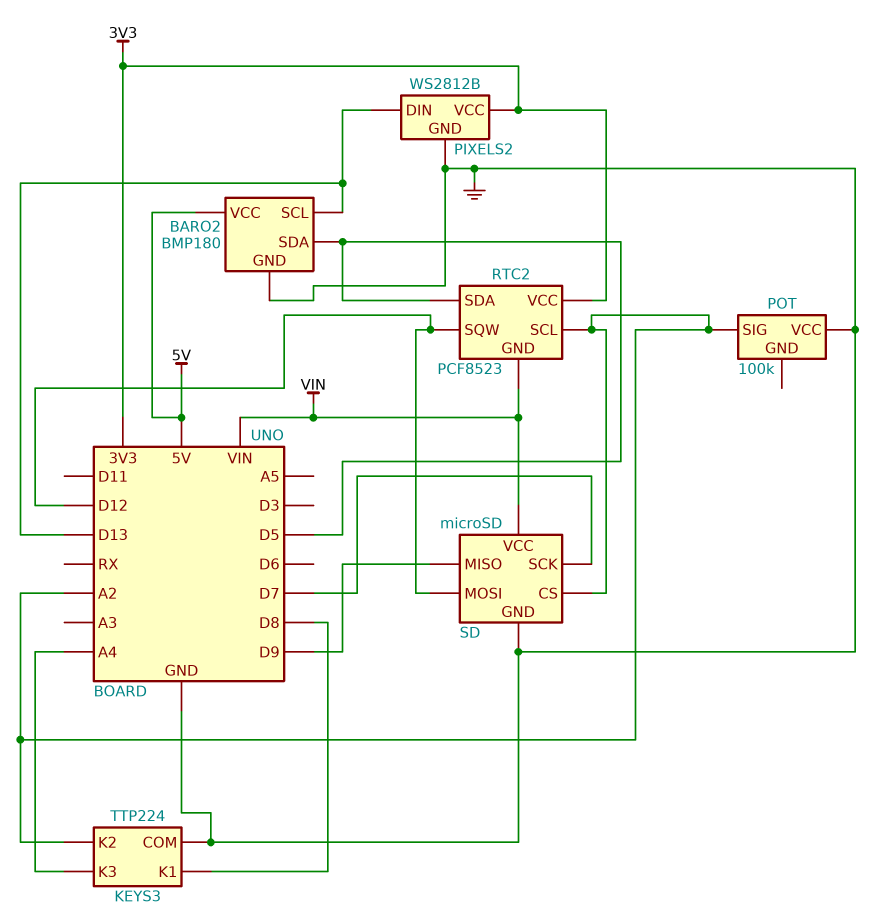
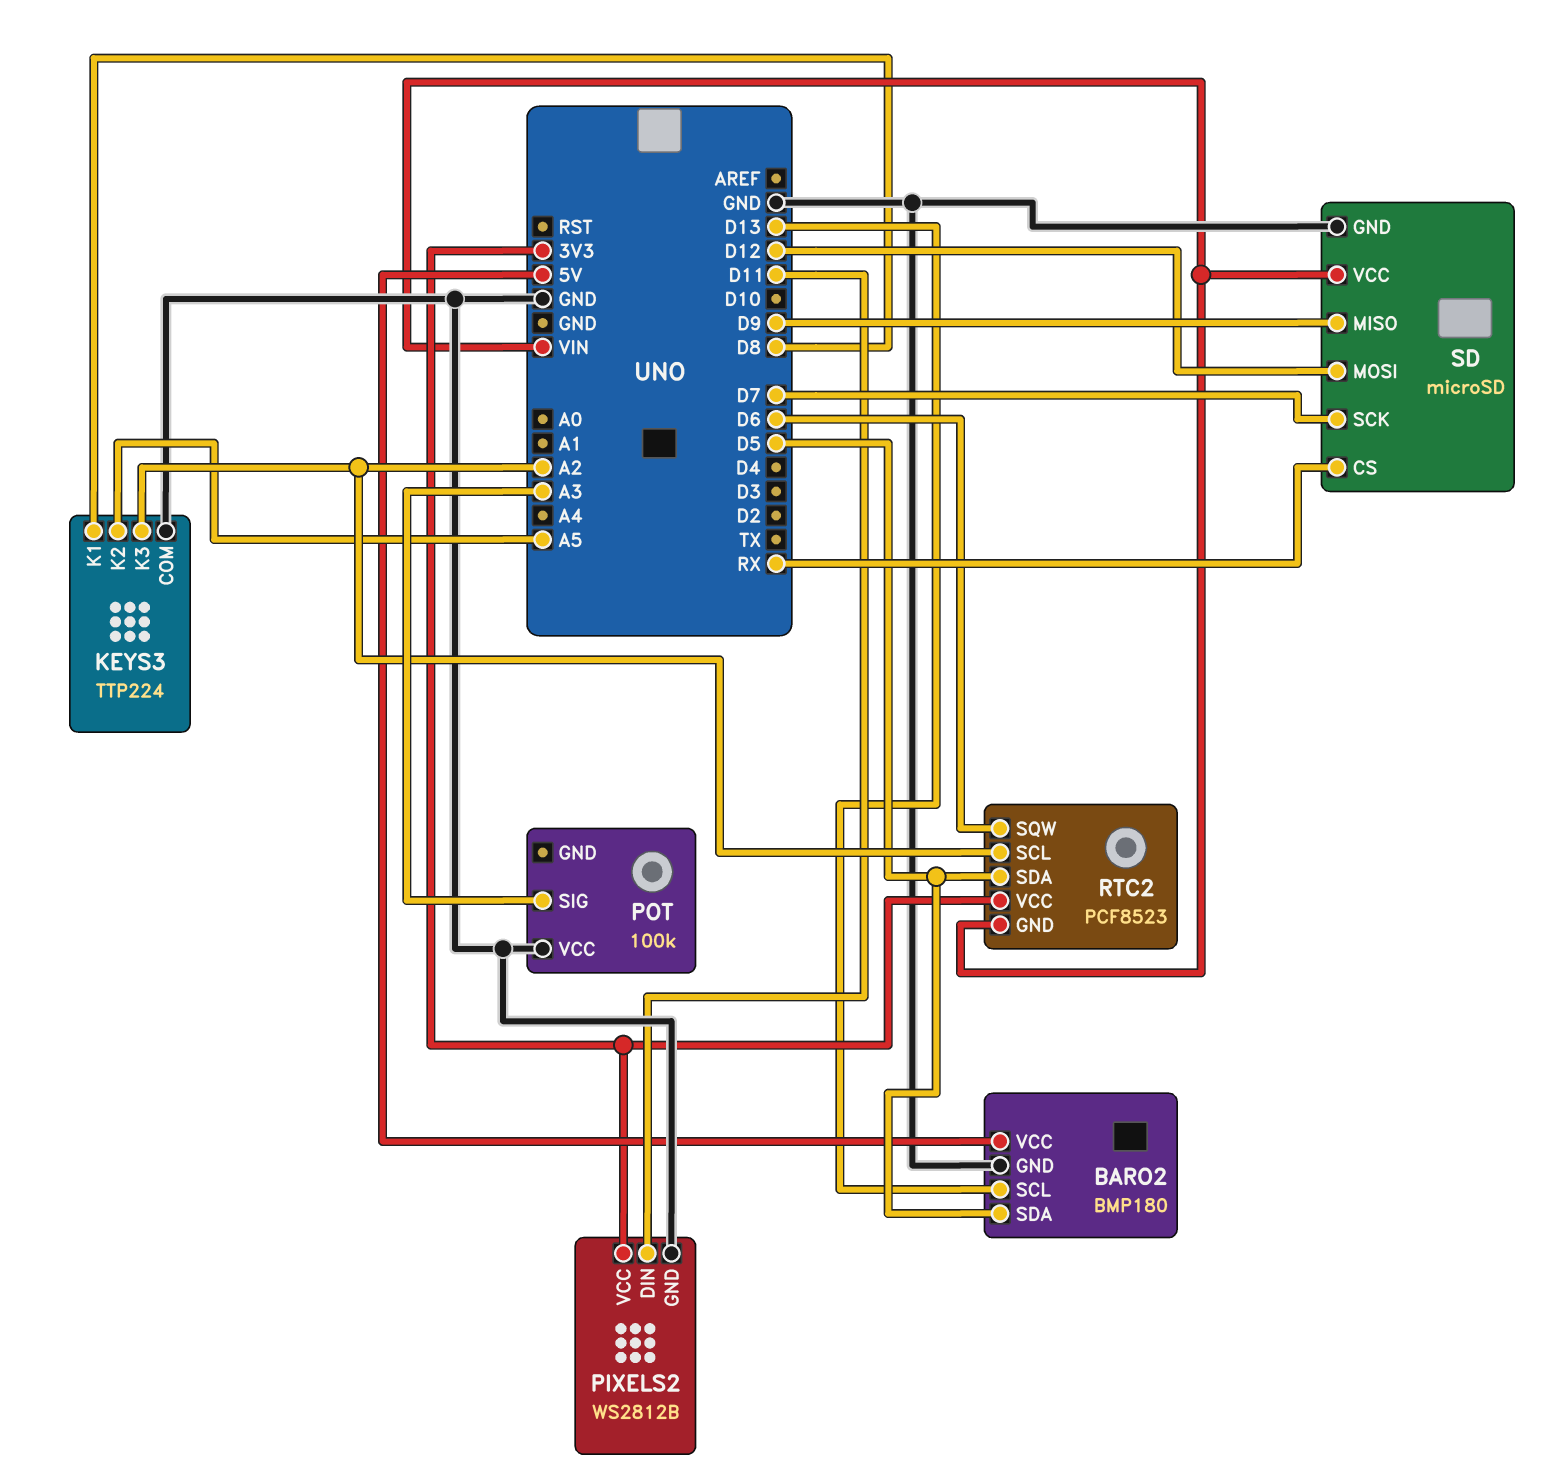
KEYS3 pin K2: A2 -> A5
KEYS3 pin K3: A4 -> A2
PIXELS2 pin DIN: D13 -> D11
POT pin SIG: A2 -> A3
RTC2 pin SQW: D12 -> D6
SD pin CS: A2 -> RX

